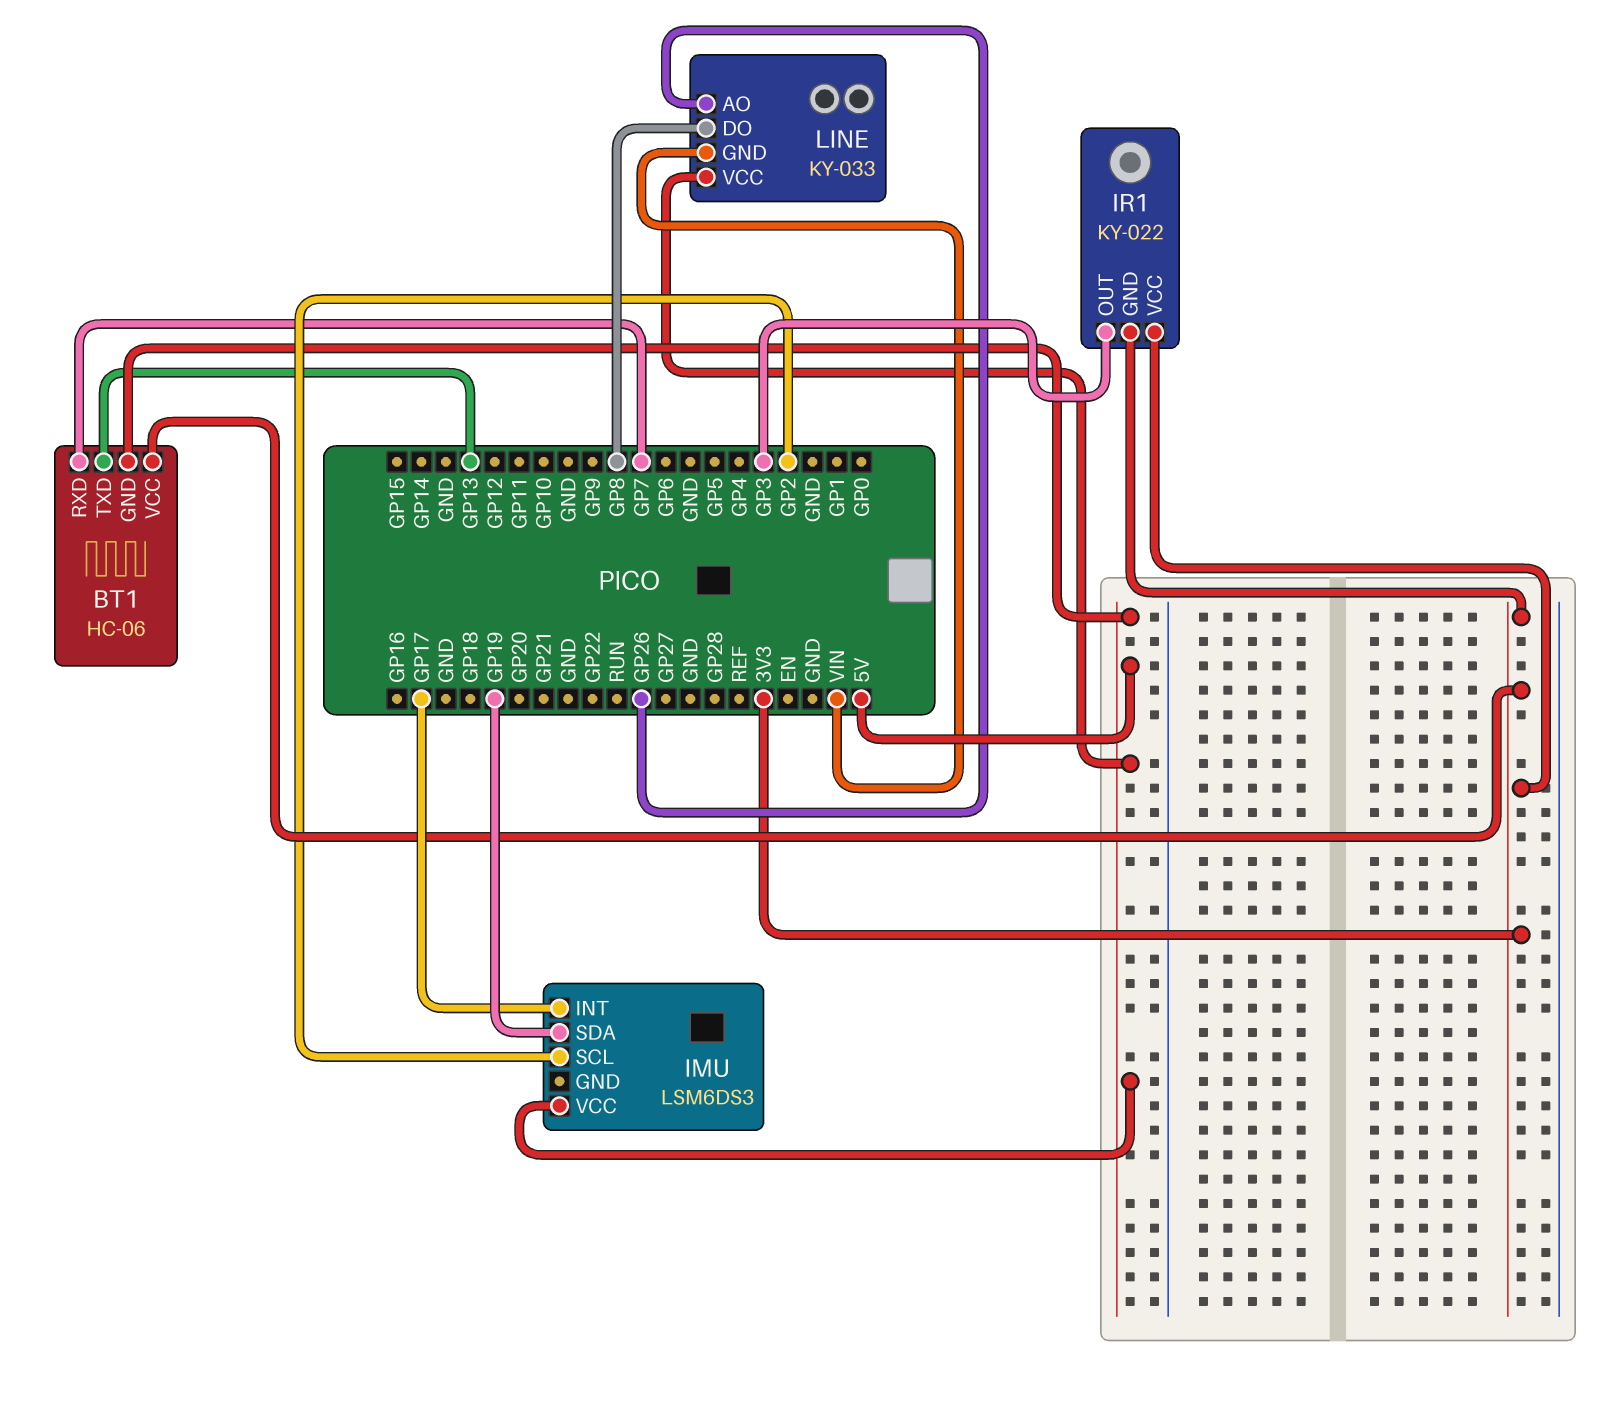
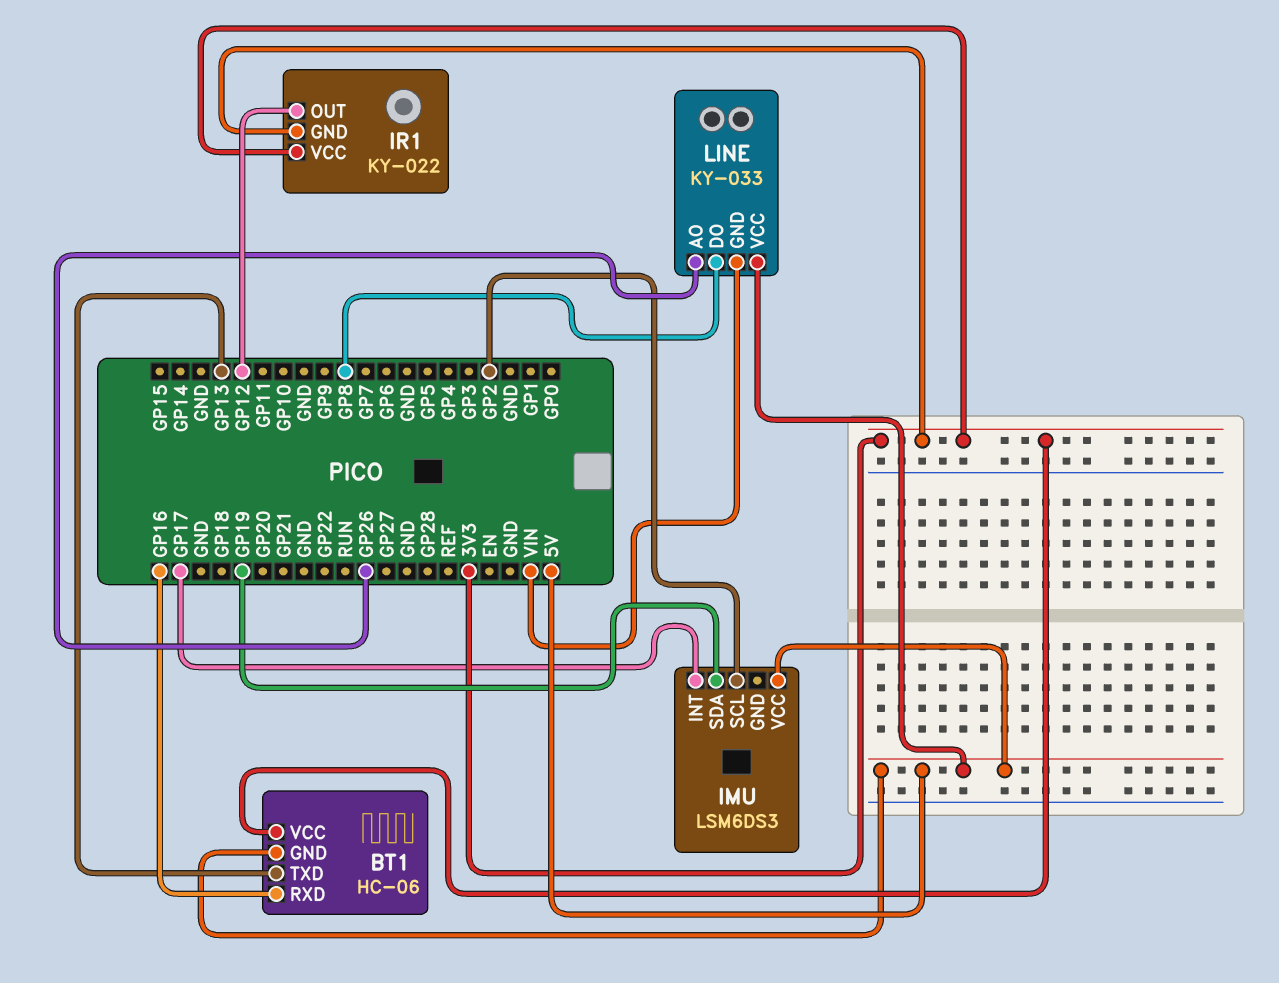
BT1 pin RXD: GP7 -> GP16
IR1 pin OUT: GP3 -> GP12

